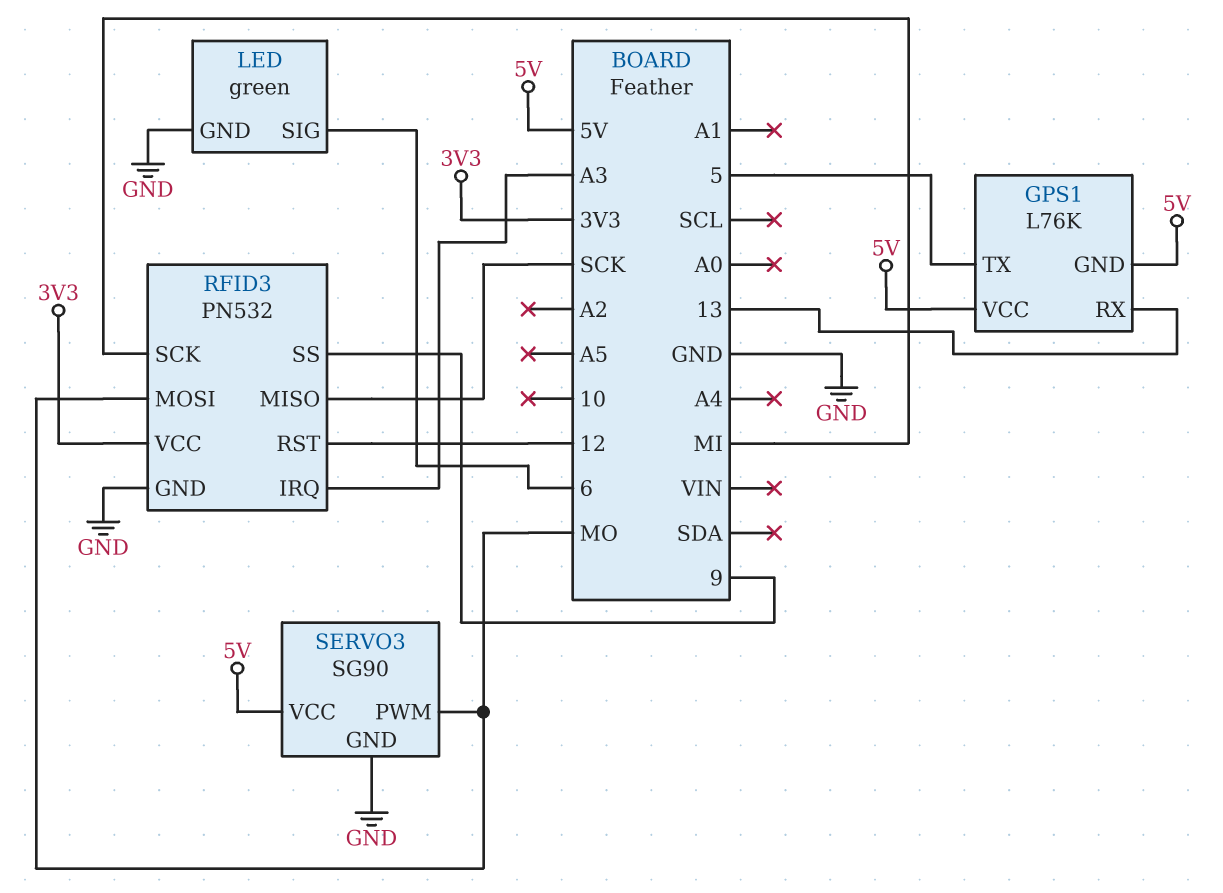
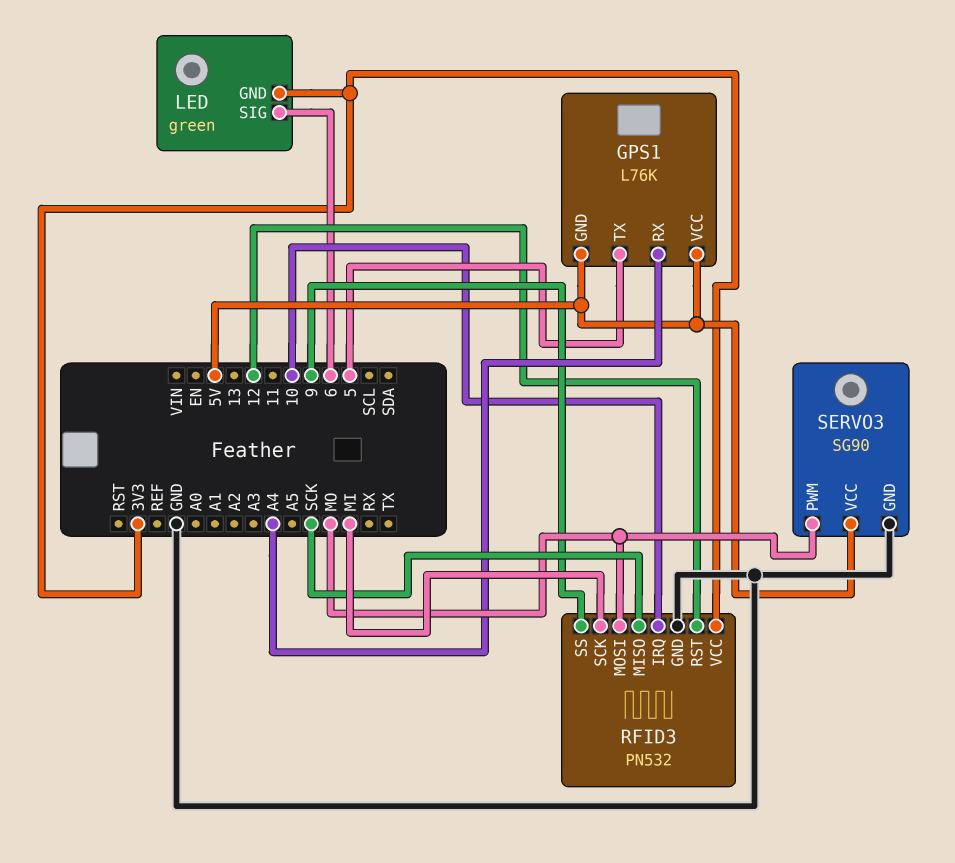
GPS1 pin RX: 13 -> A4
LED pin GND: GND -> 3V3
RFID3 pin IRQ: A3 -> 10

